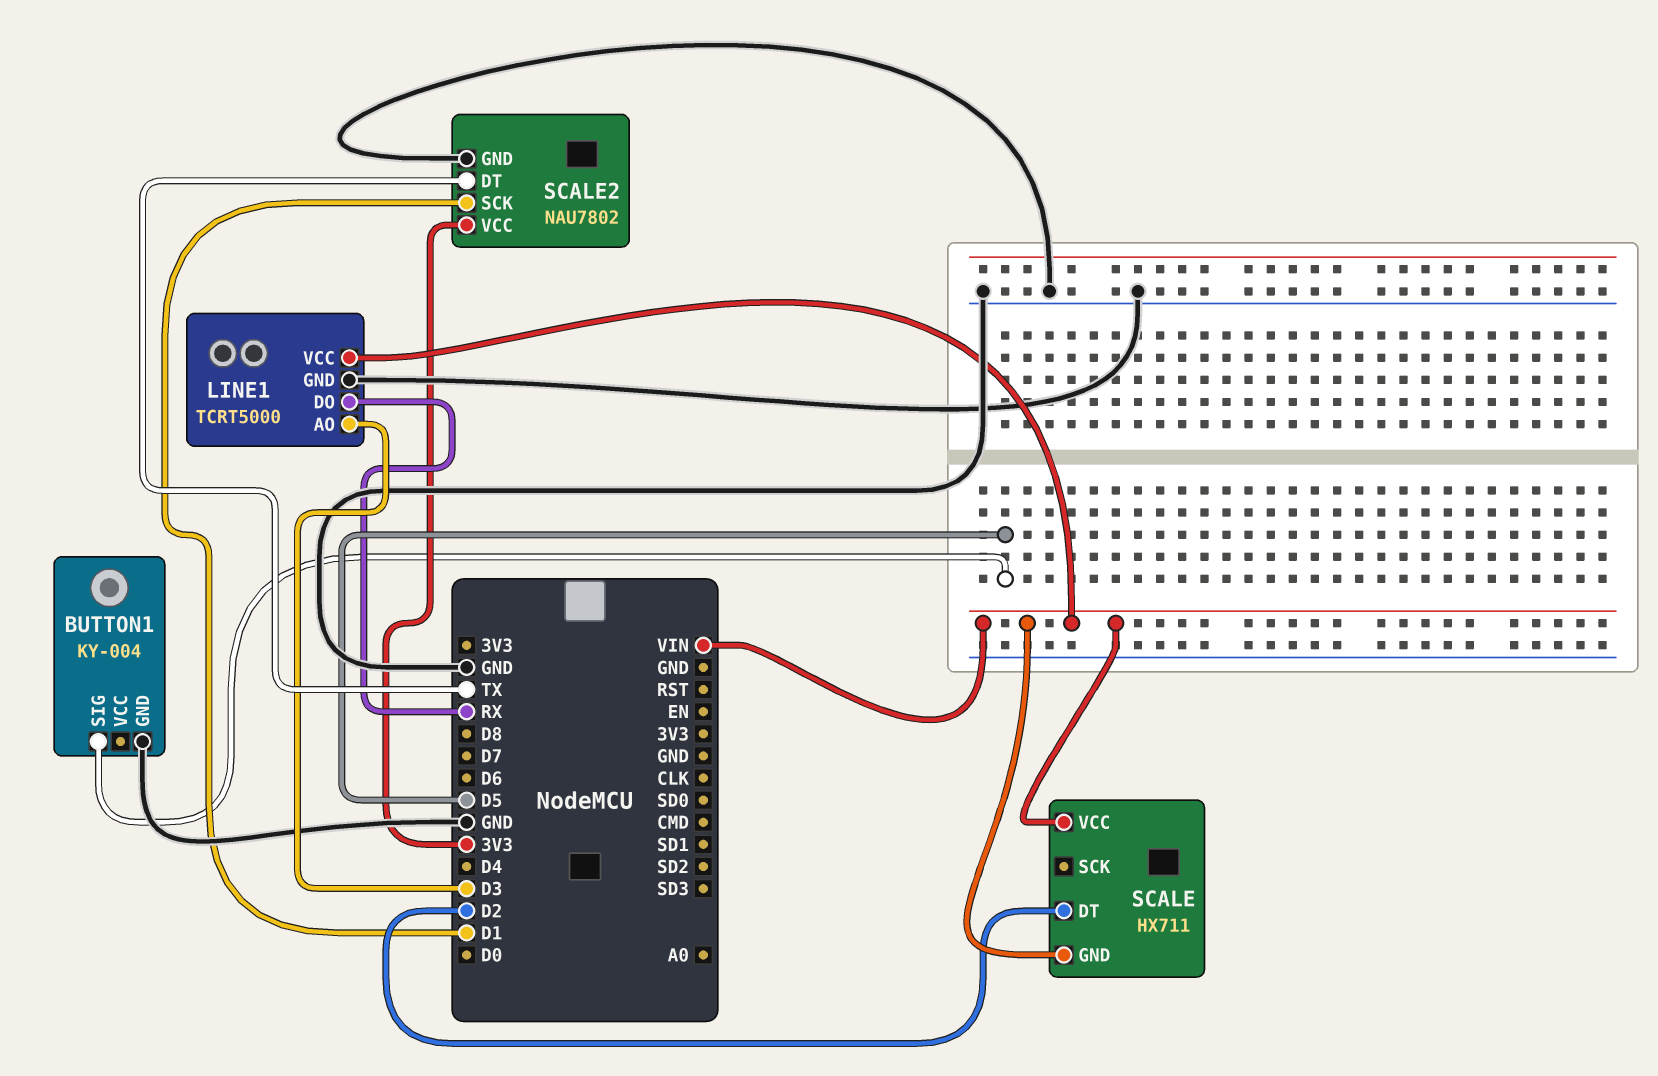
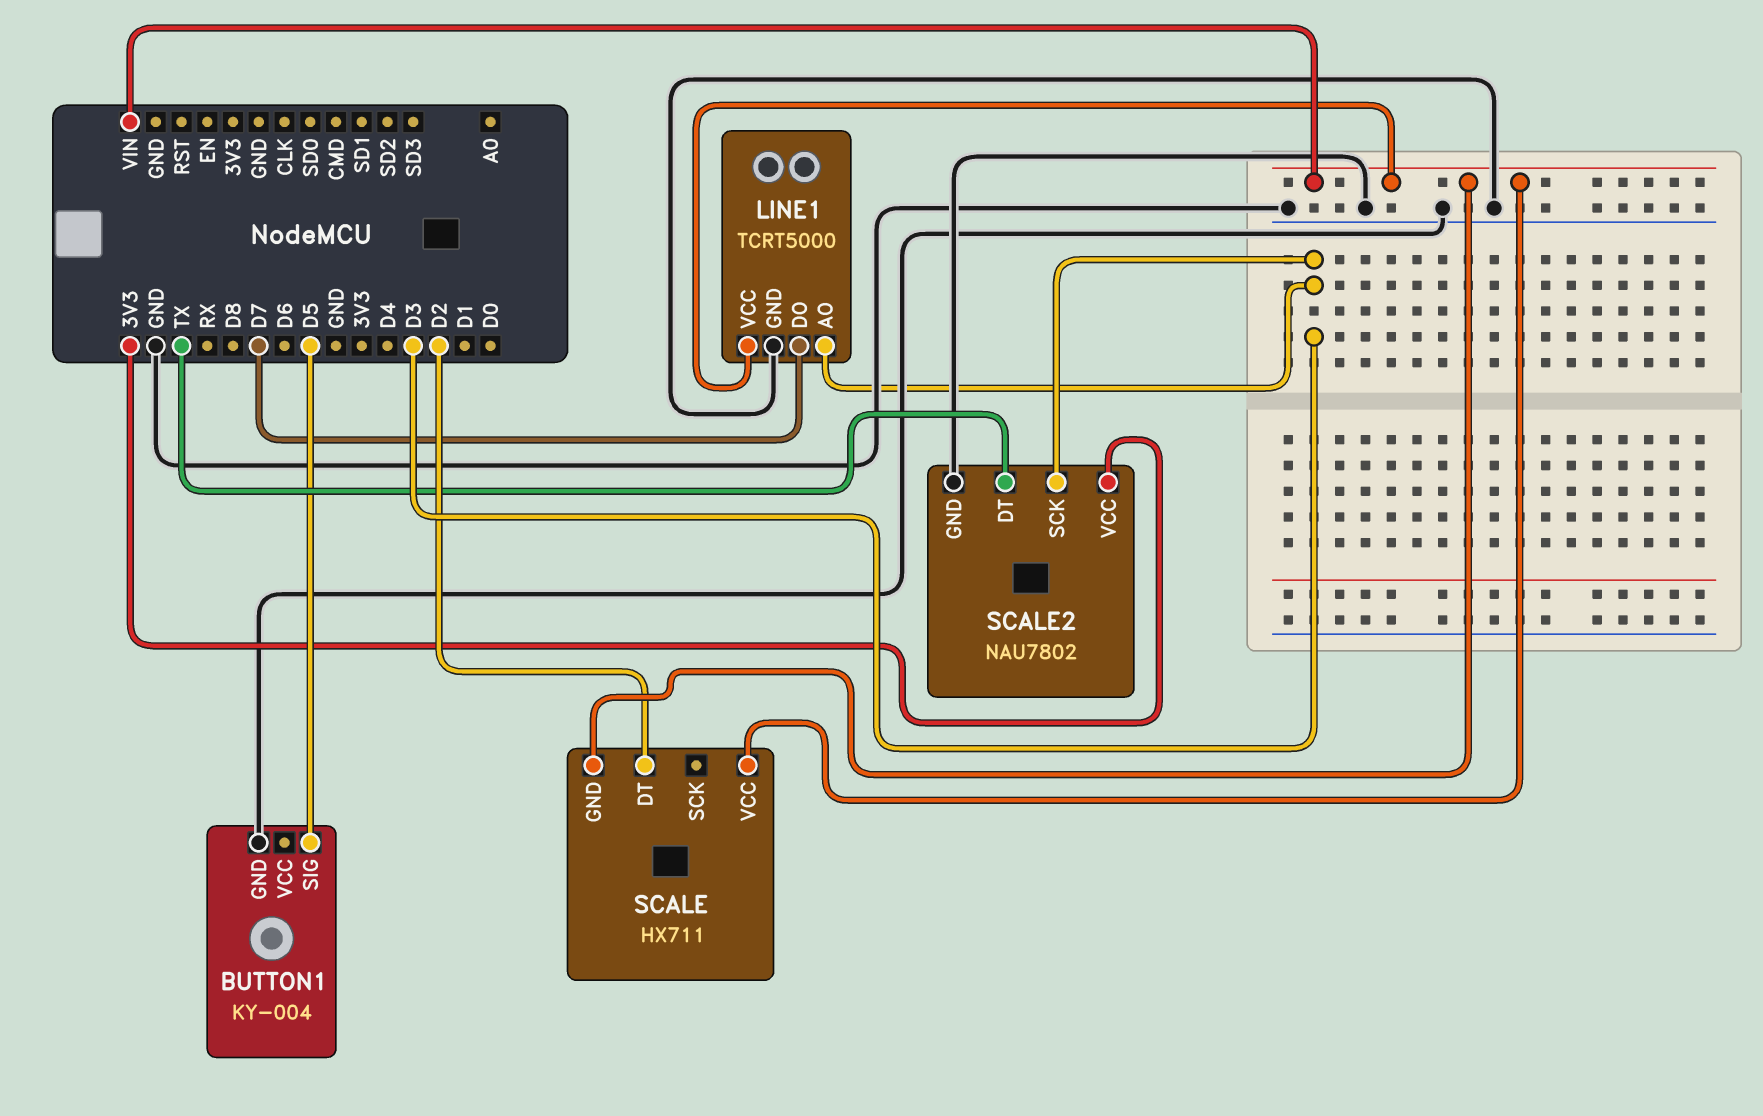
LINE1 pin DO: RX -> D7
SCALE2 pin SCK: D1 -> D3

